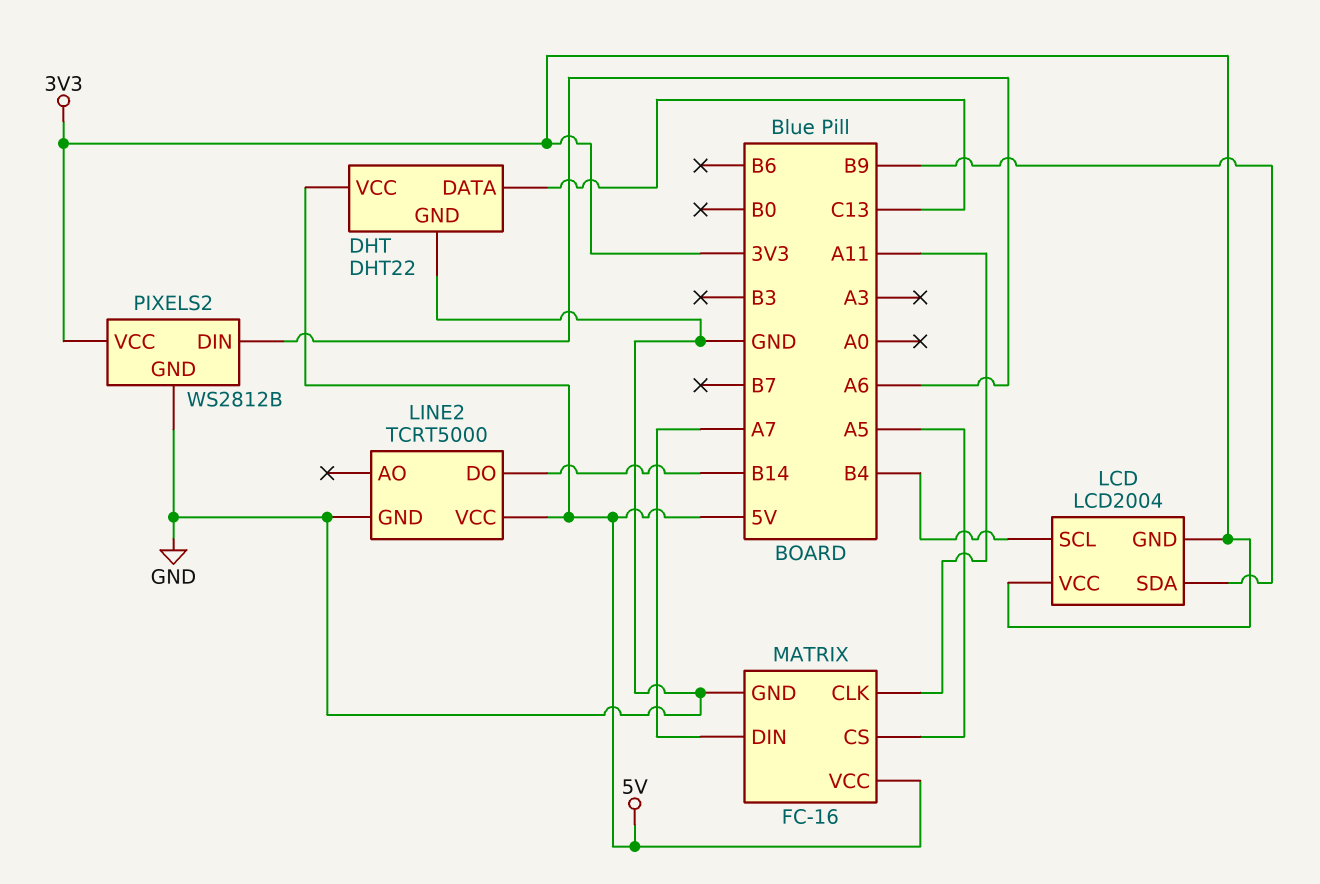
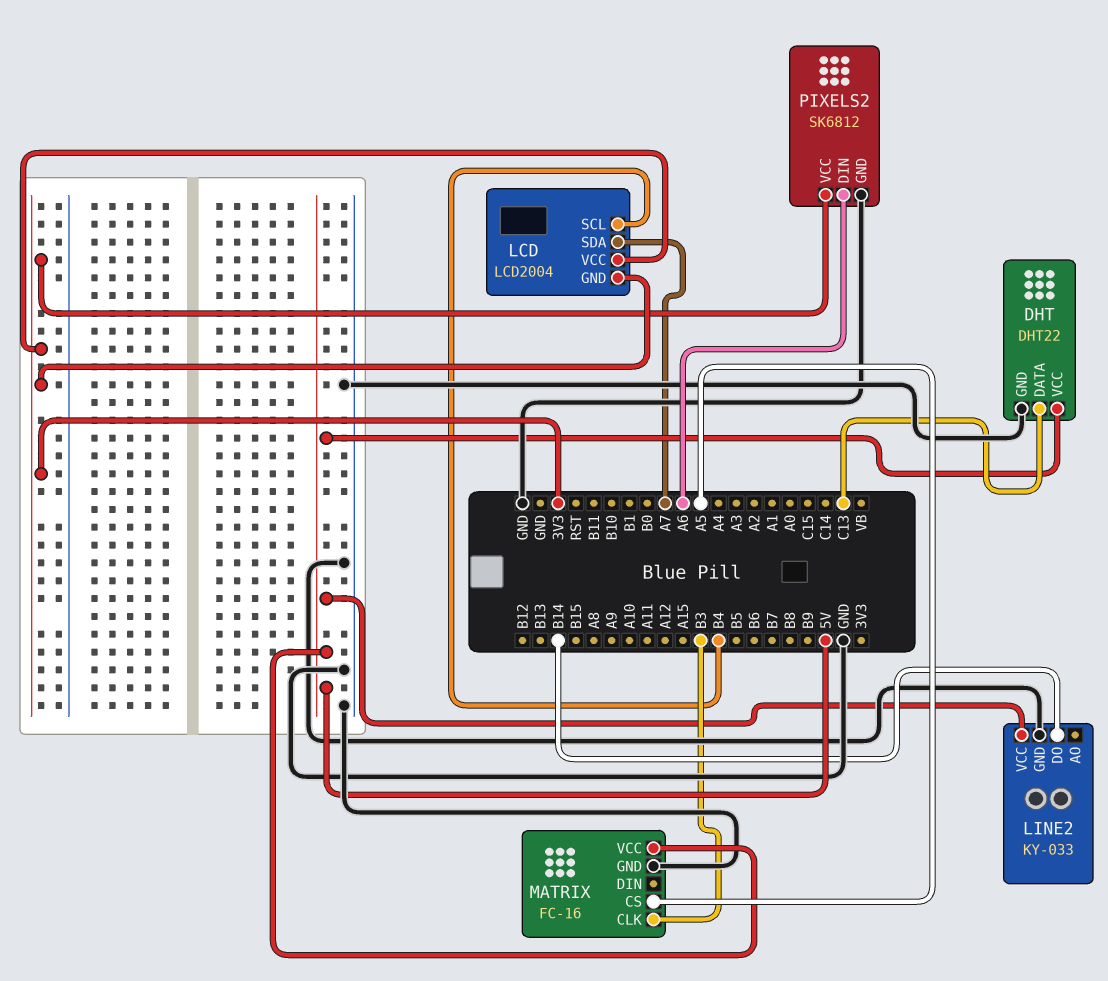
LCD pin SDA: B9 -> A7
LINE2: TCRT5000 -> KY-033
MATRIX pin CLK: A11 -> B3
MATRIX pin DIN: A7 -> none
PIXELS2: WS2812B -> SK6812

